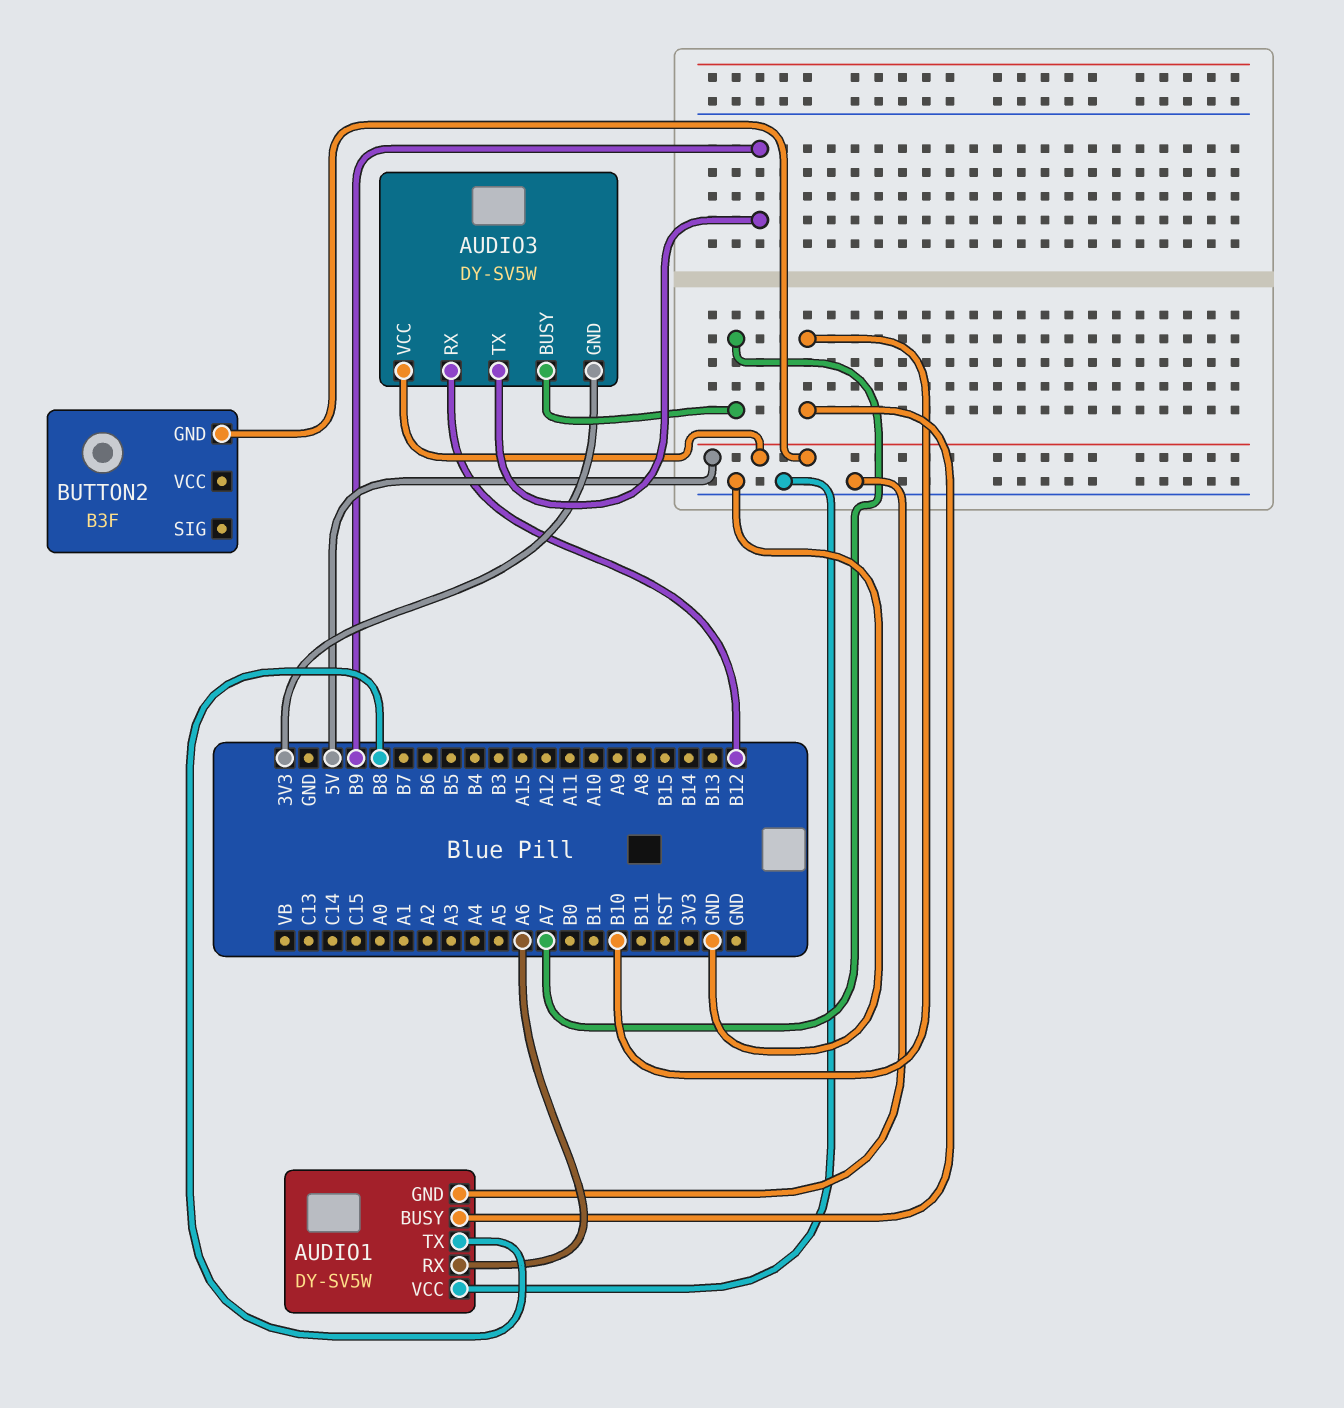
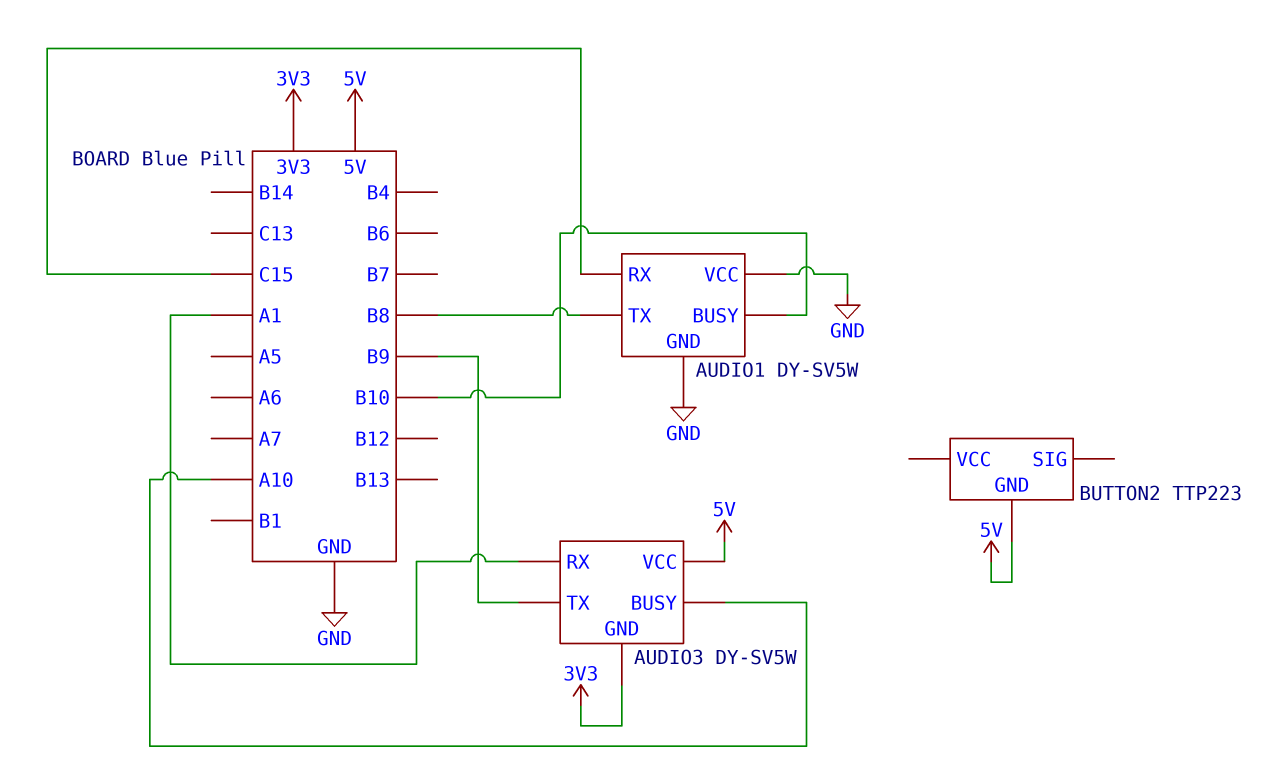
AUDIO1 pin RX: A6 -> C15
AUDIO3 pin BUSY: A7 -> A10
AUDIO3 pin RX: B12 -> A1
BUTTON2: B3F -> TTP223

